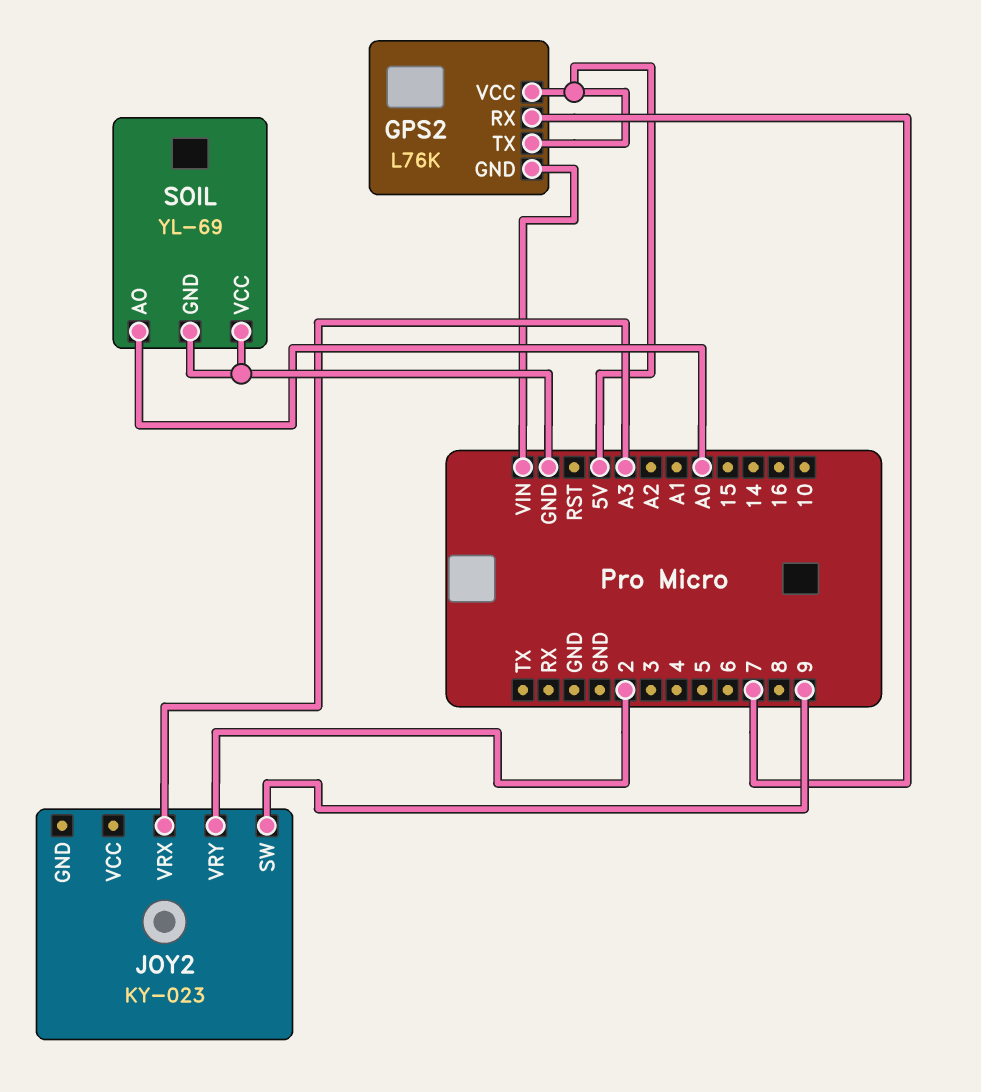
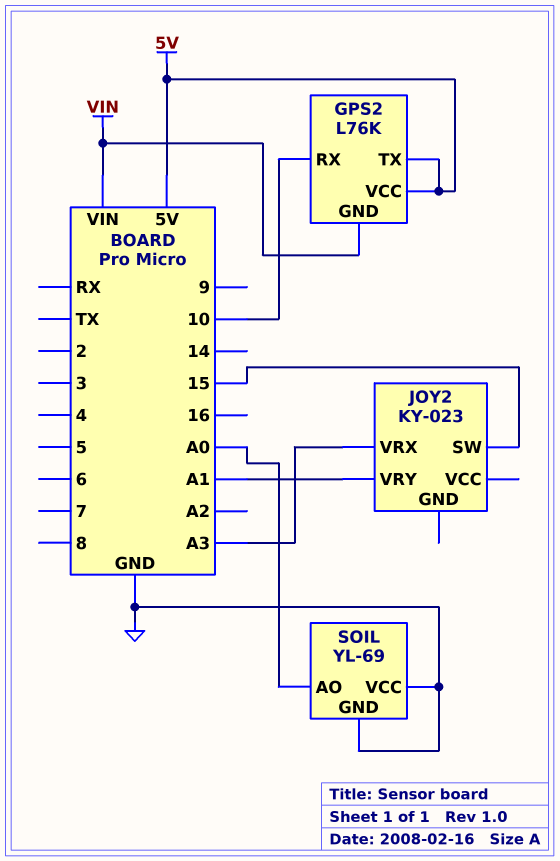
GPS2 pin RX: 7 -> 10
JOY2 pin SW: 9 -> 15
JOY2 pin VRY: 2 -> A1

